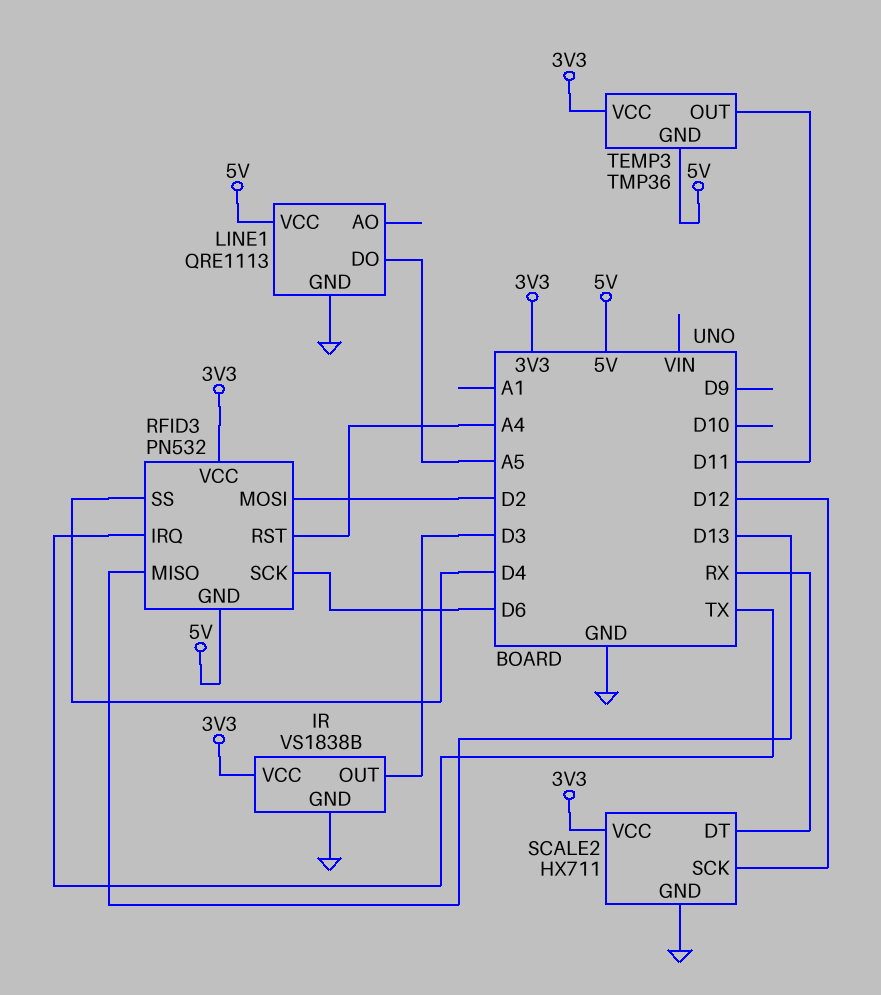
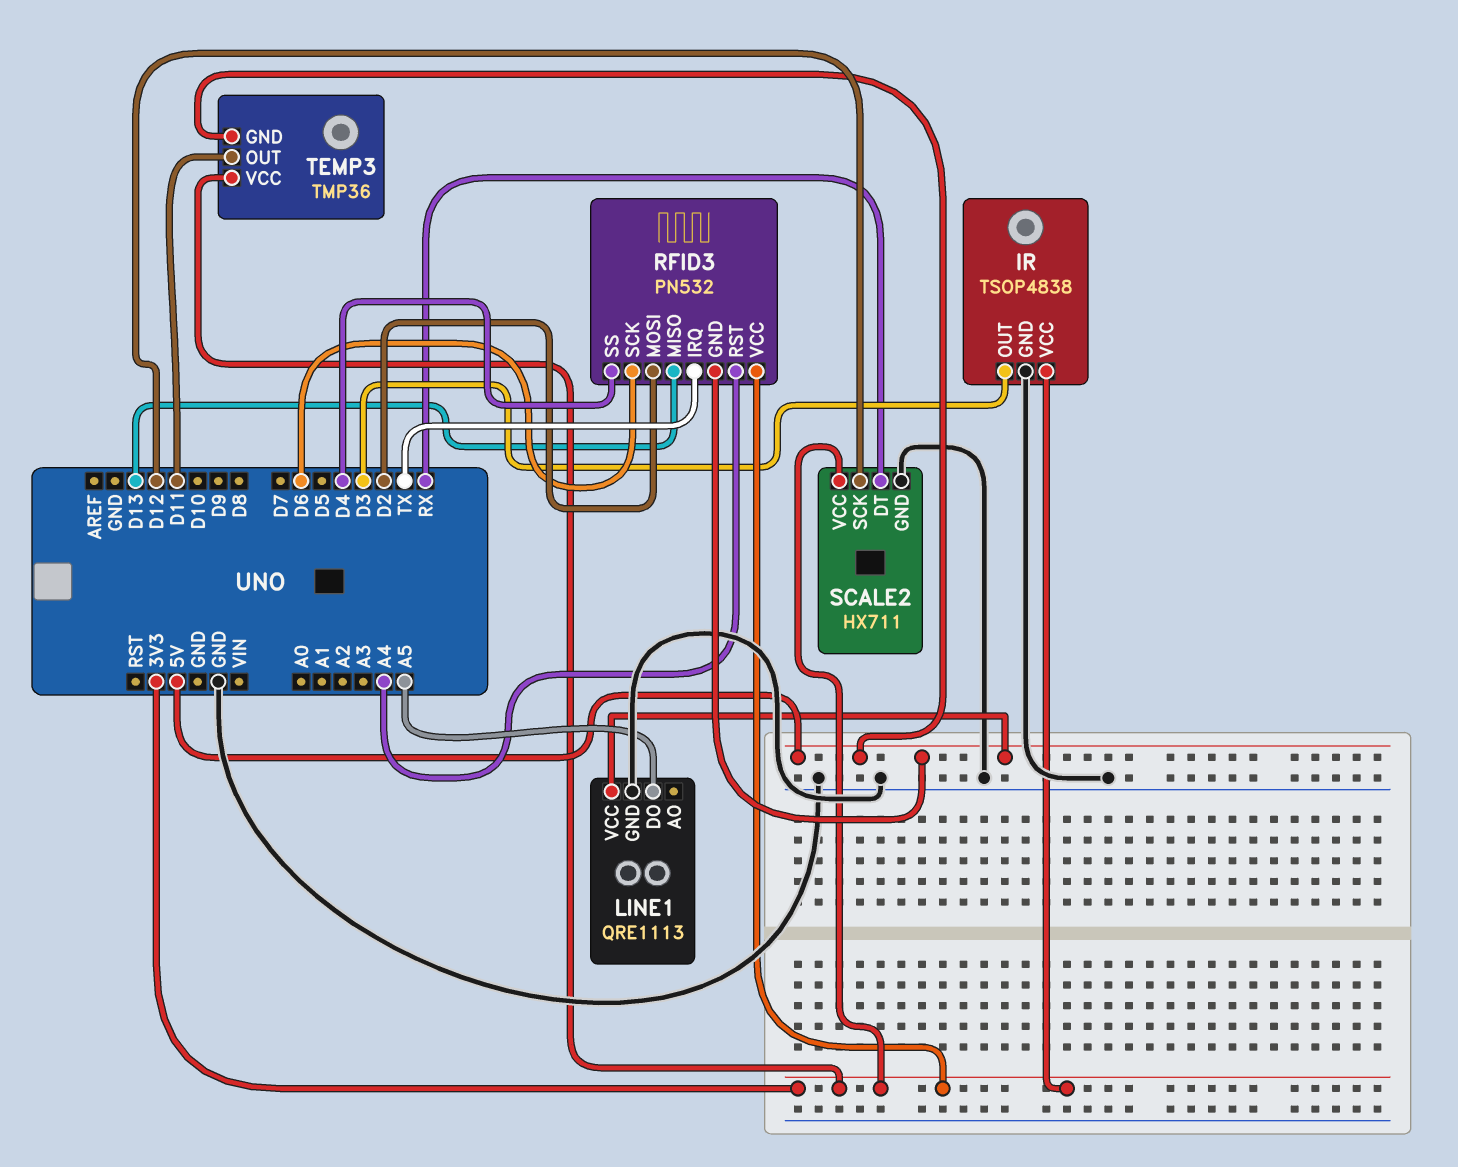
IR: VS1838B -> TSOP4838

